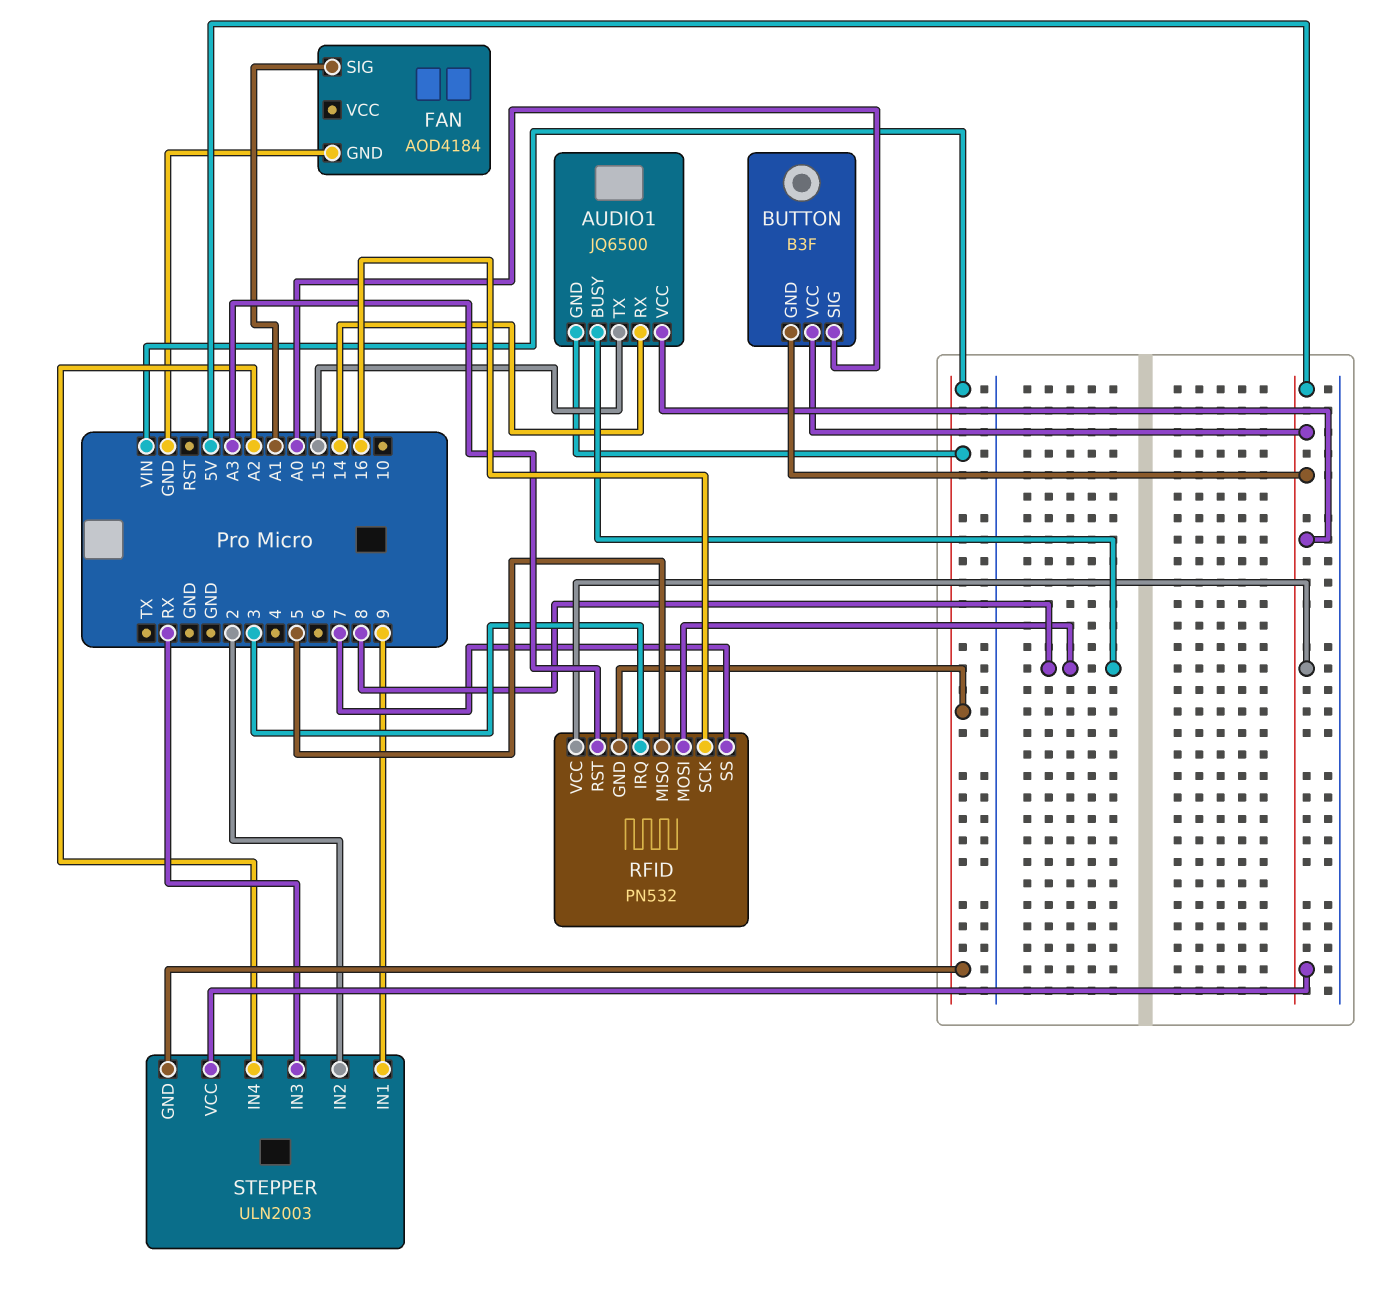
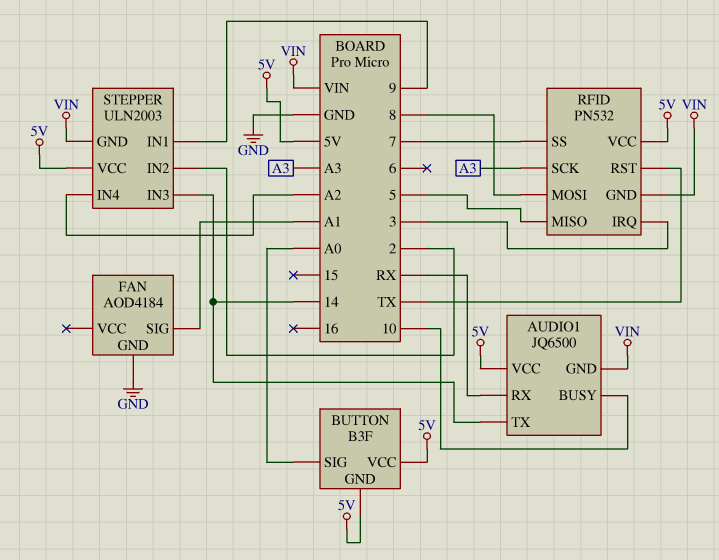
AUDIO1 pin BUSY: 8 -> 10
AUDIO1 pin RX: 14 -> RX
AUDIO1 pin TX: 15 -> 14
RFID pin RST: A3 -> TX
RFID pin SCK: 16 -> A3
STEPPER pin IN3: RX -> 14

